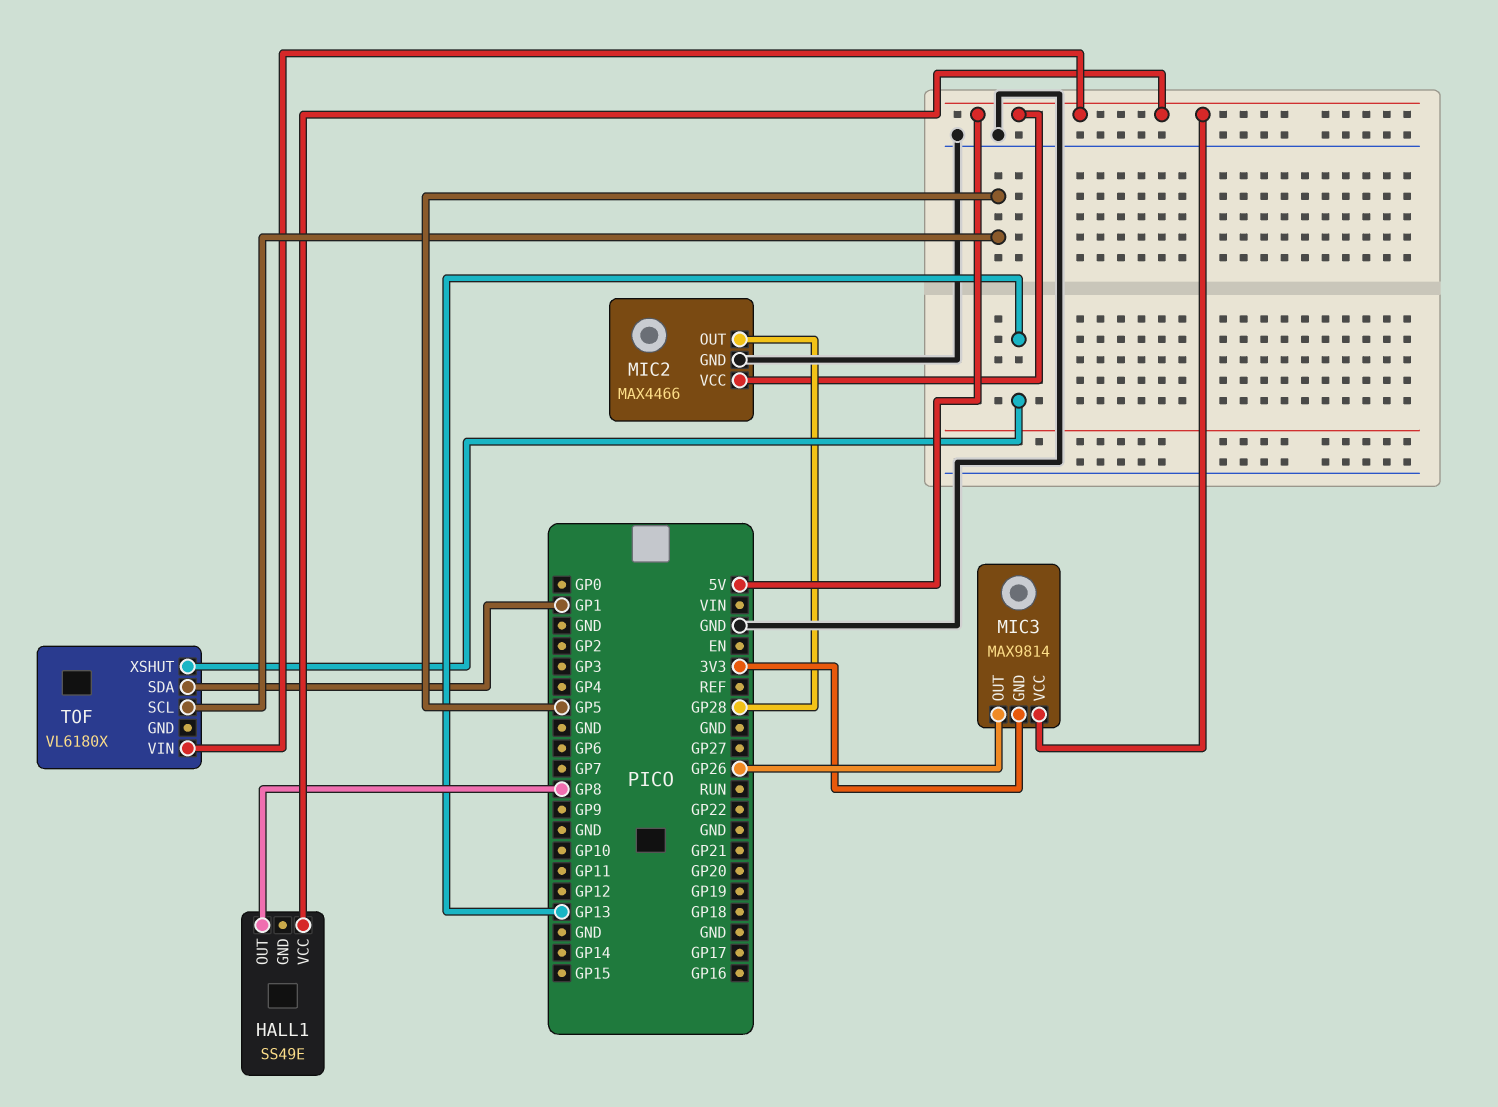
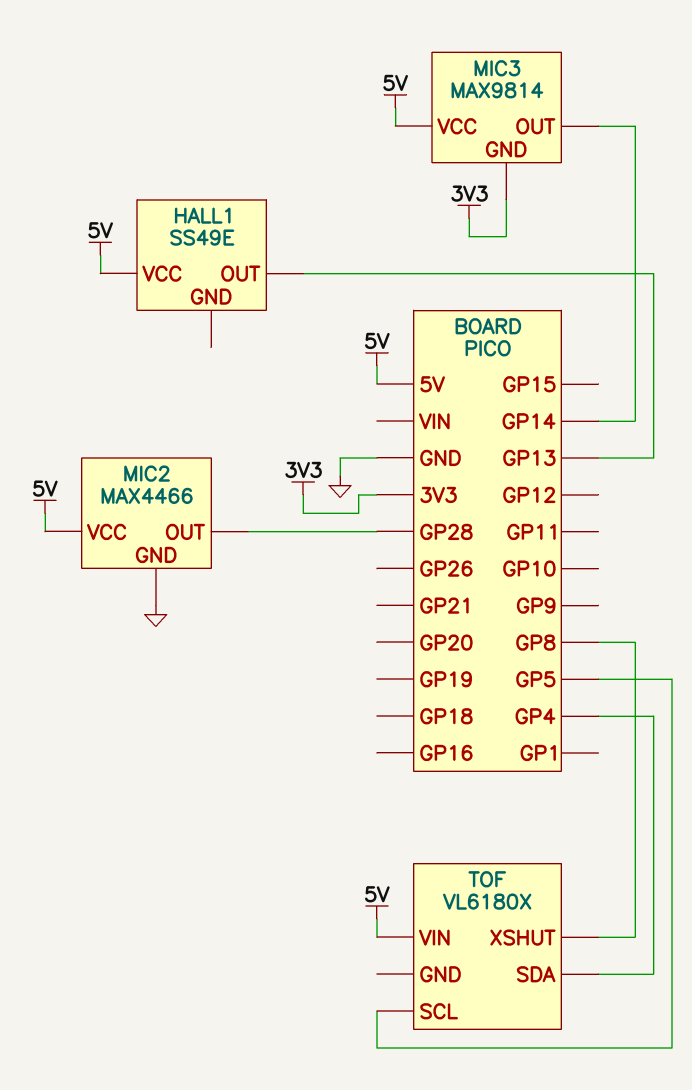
HALL1 pin OUT: GP8 -> GP13
MIC3 pin OUT: GP26 -> GP14
TOF pin SDA: GP1 -> GP4
TOF pin XSHUT: GP13 -> GP8

